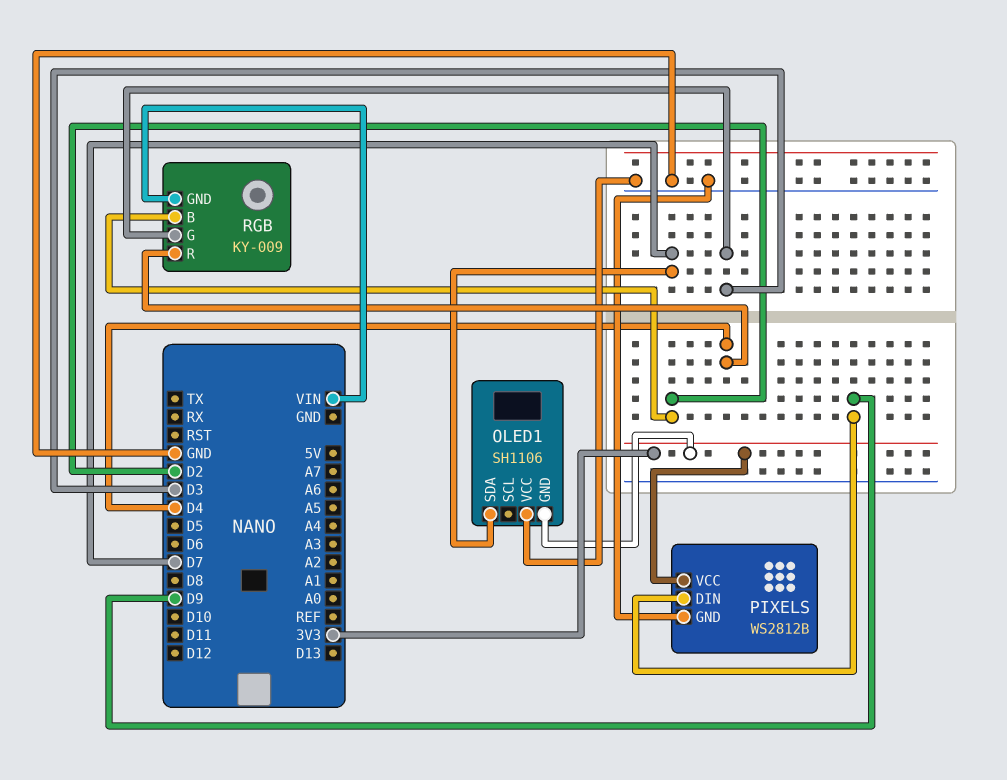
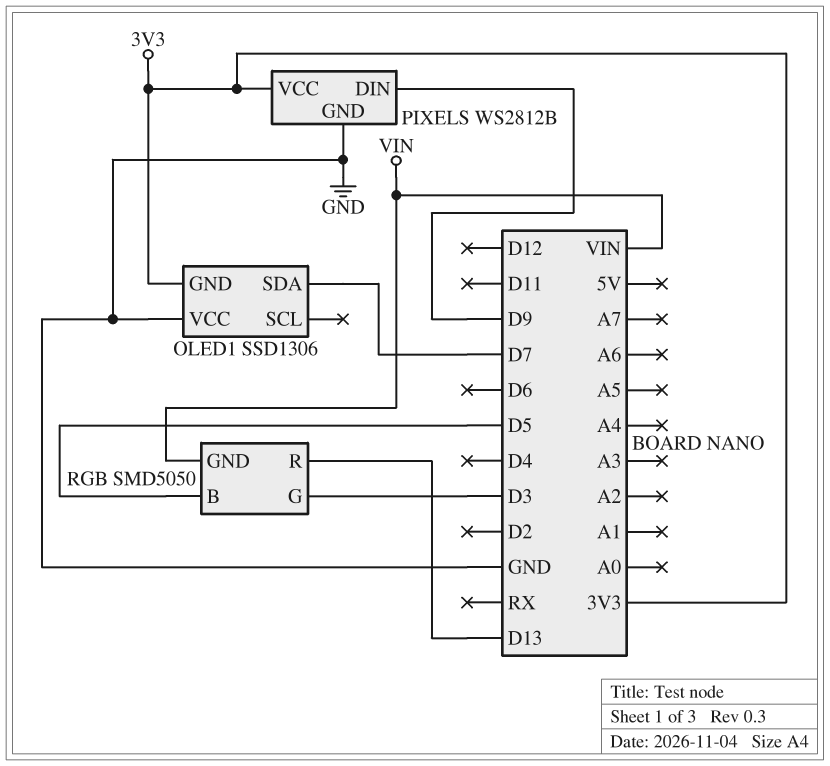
OLED1: SH1106 -> SSD1306
RGB: KY-009 -> SMD5050
RGB pin B: D2 -> D5
RGB pin R: D4 -> D13

